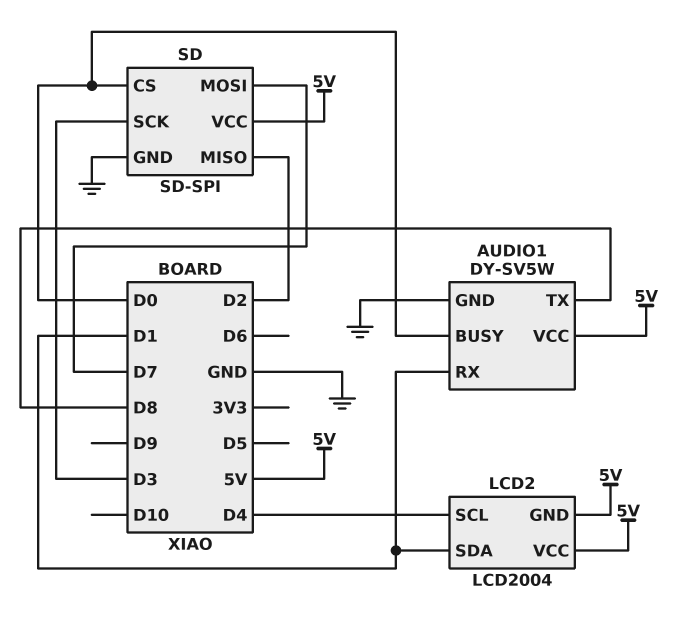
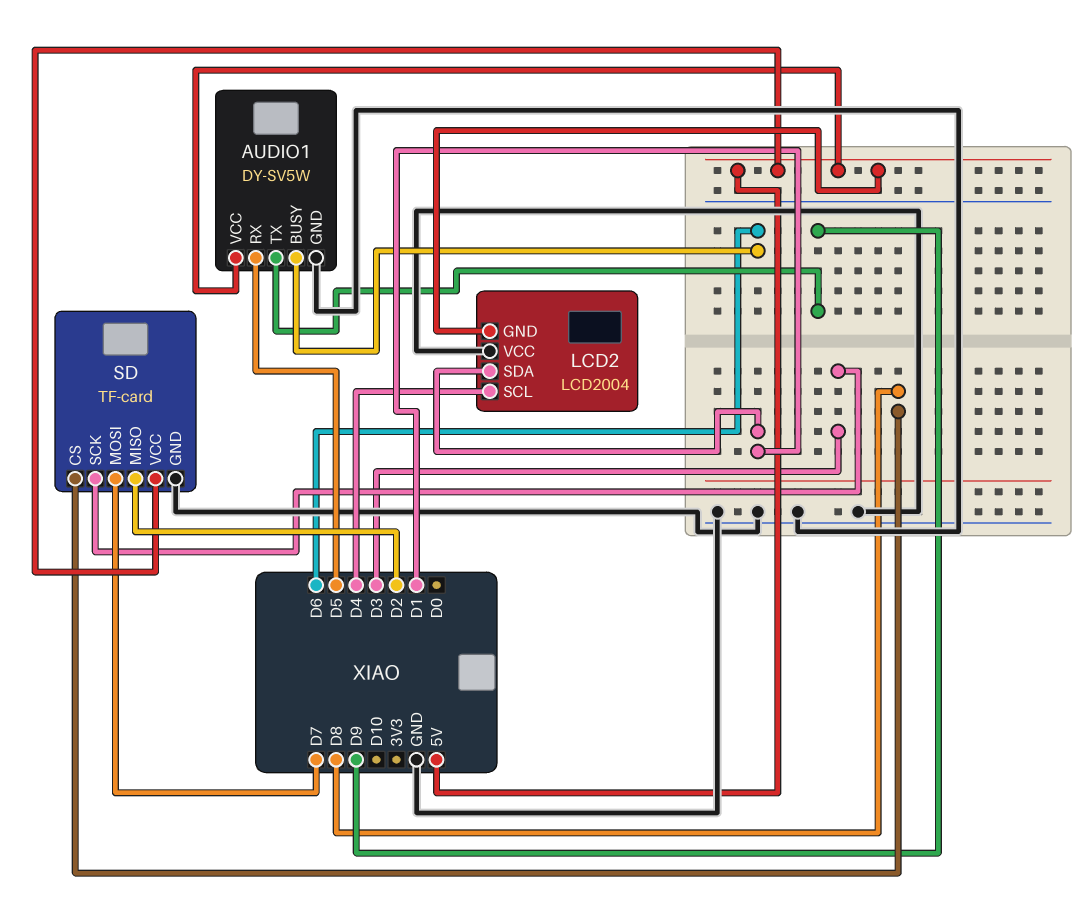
AUDIO1 pin BUSY: D0 -> D6
AUDIO1 pin RX: D1 -> D5
AUDIO1 pin TX: D8 -> D9
LCD2 pin VCC: 5V -> GND
SD: SD-SPI -> TF-card
SD pin CS: D0 -> D8

